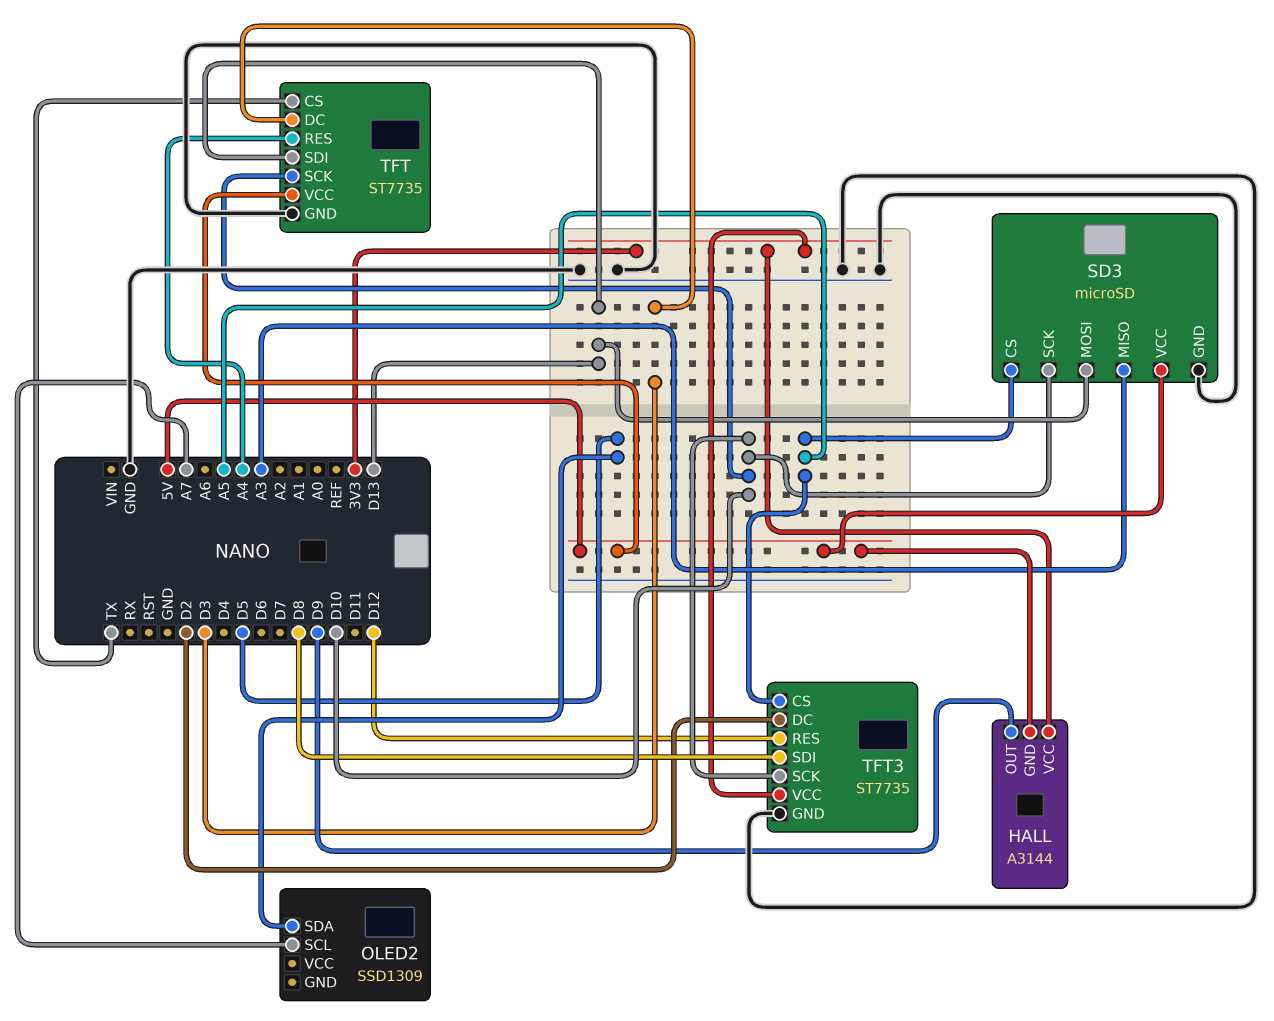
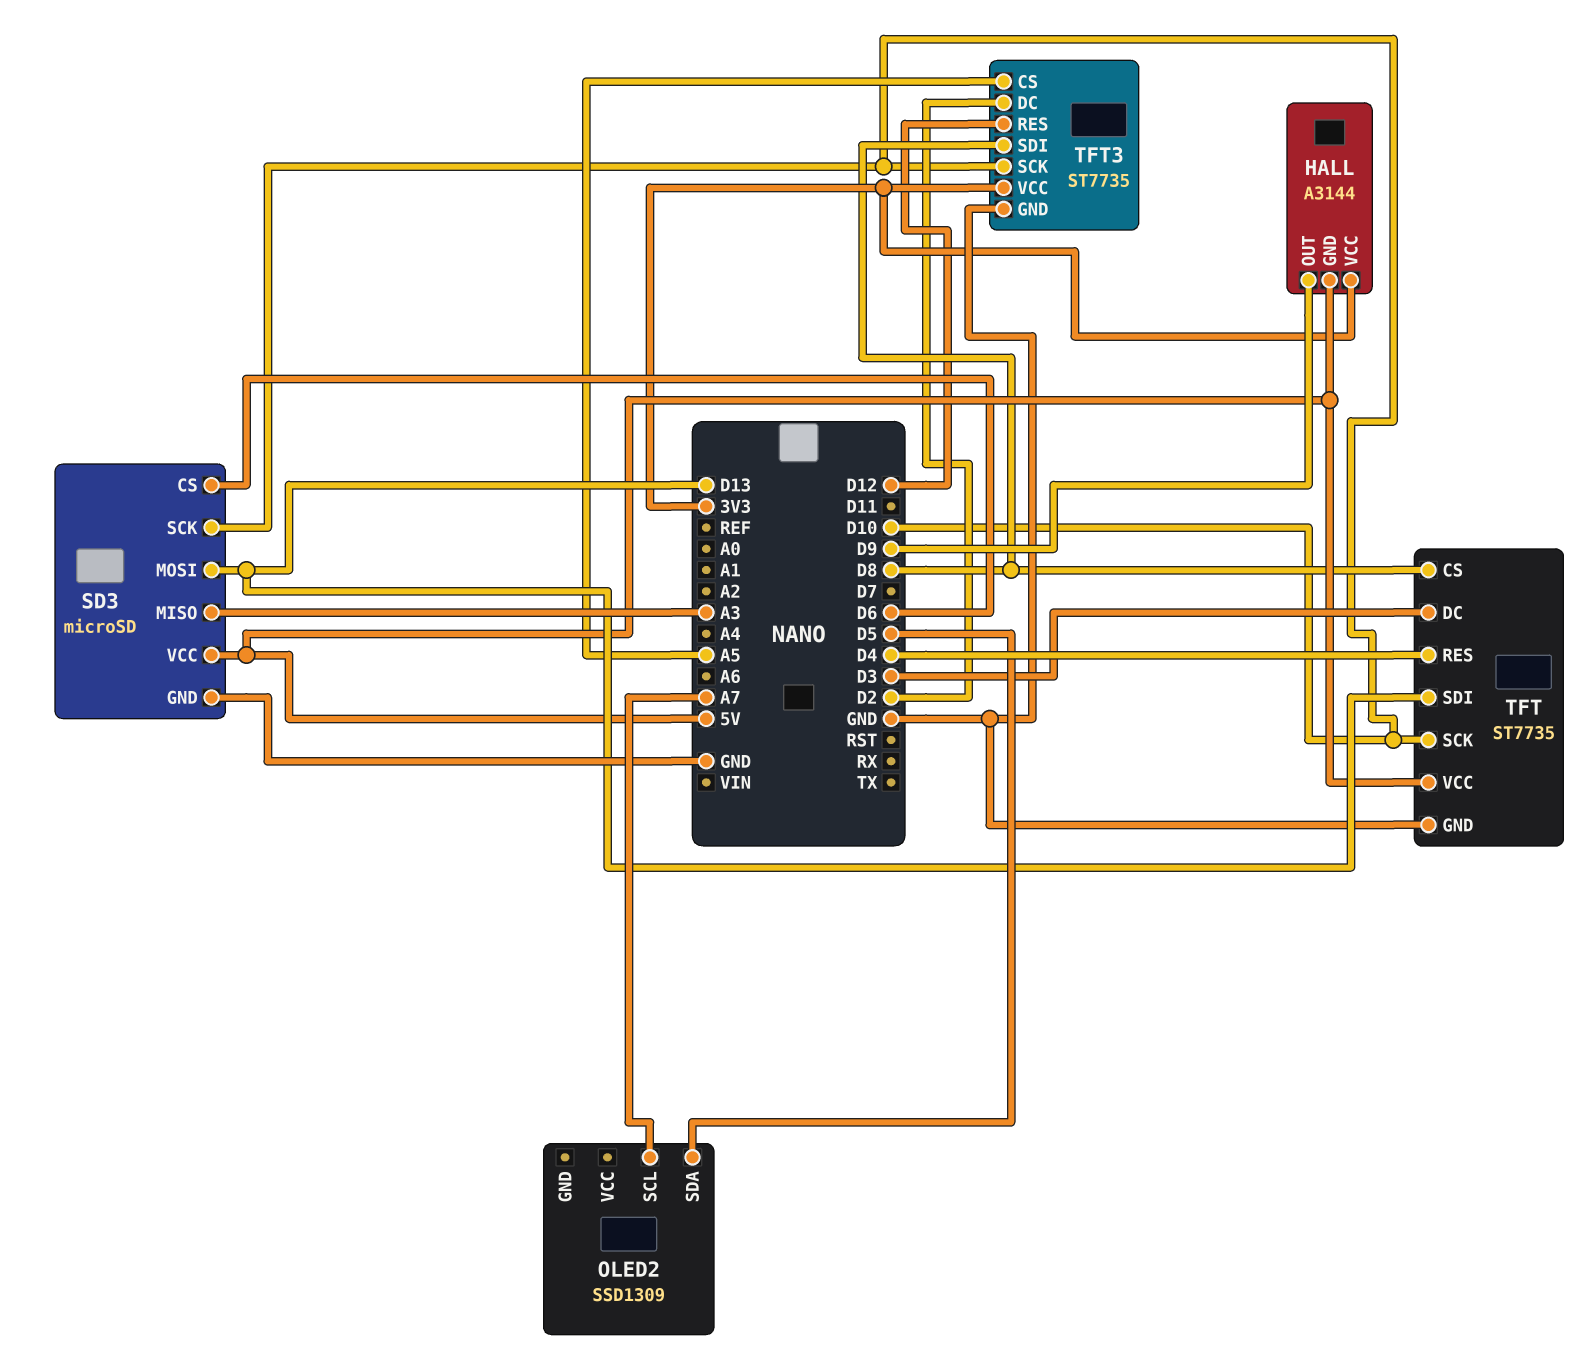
SD3 pin CS: A5 -> D6
TFT pin CS: TX -> D8
TFT pin RES: A4 -> D4

